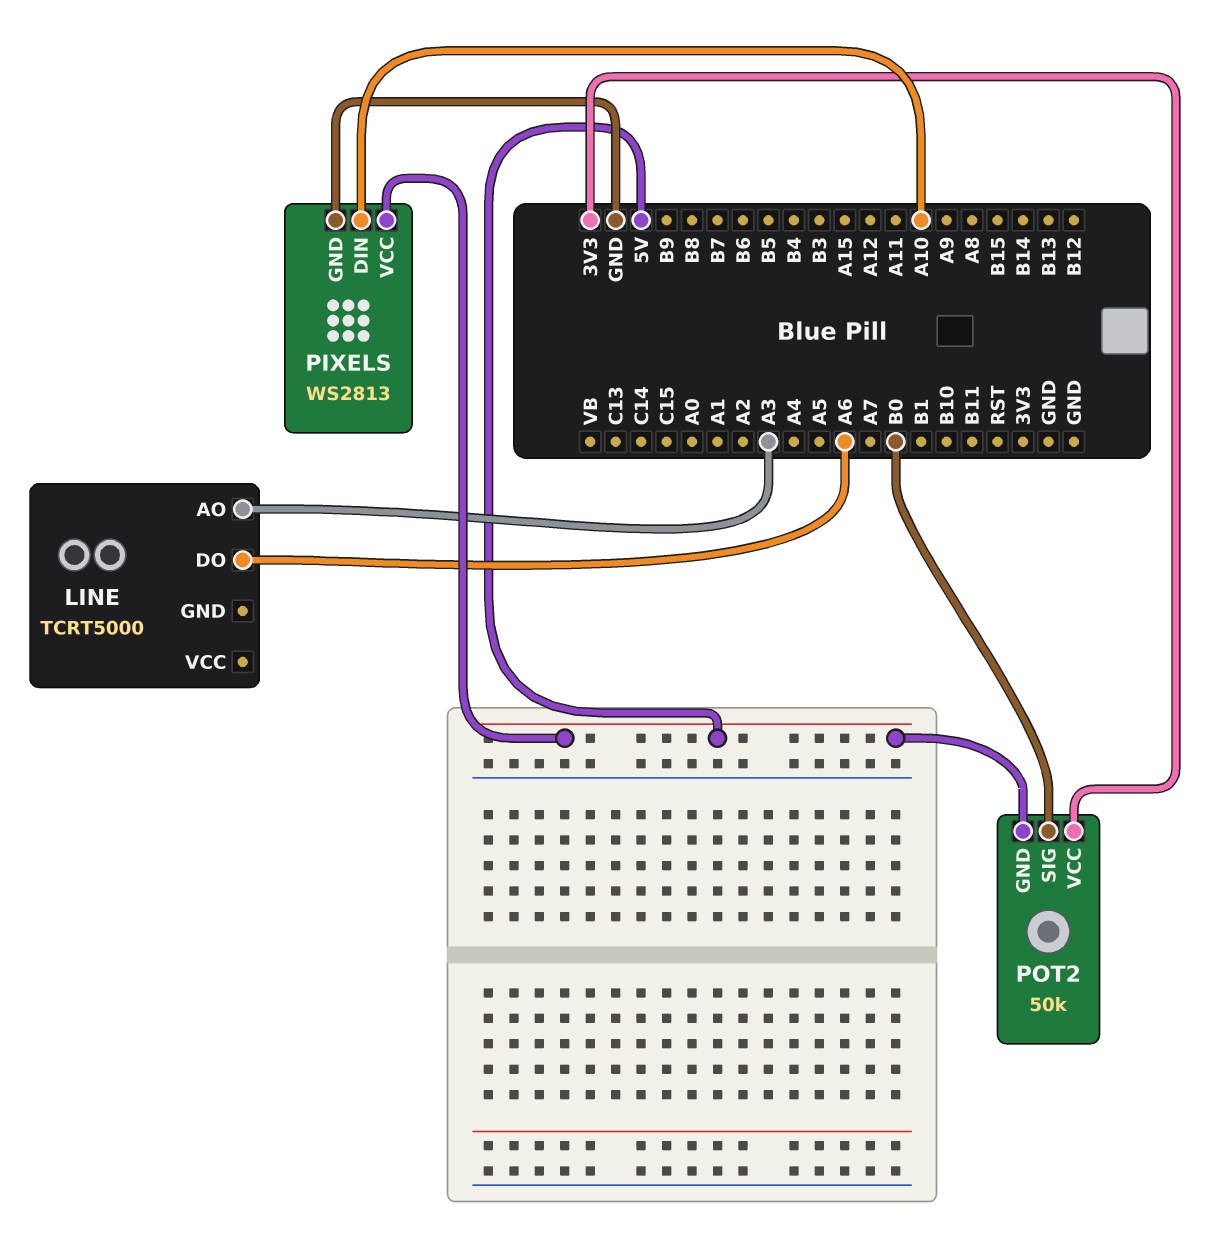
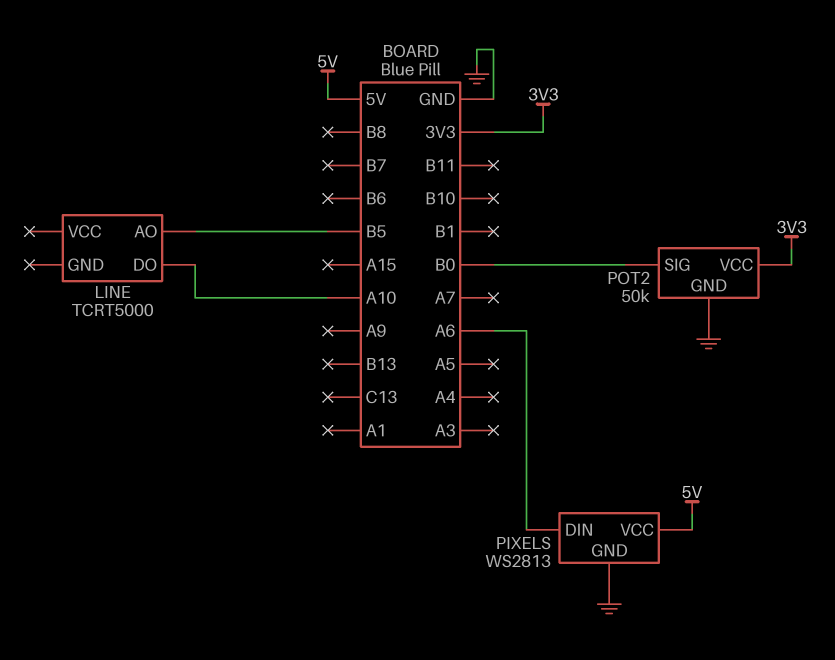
LINE pin AO: A3 -> B5
LINE pin DO: A6 -> A10
PIXELS pin DIN: A10 -> A6
POT2 pin GND: 5V -> GND

